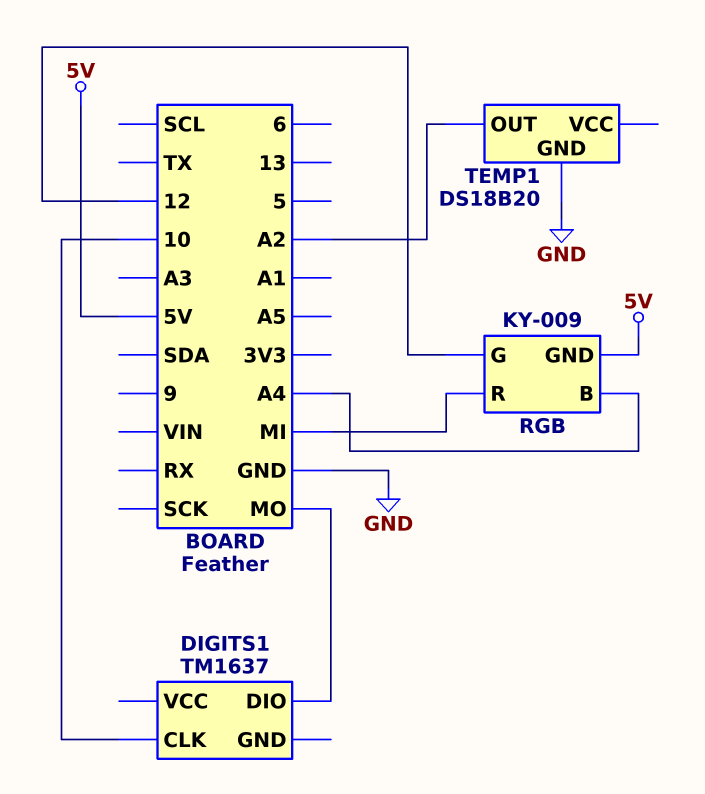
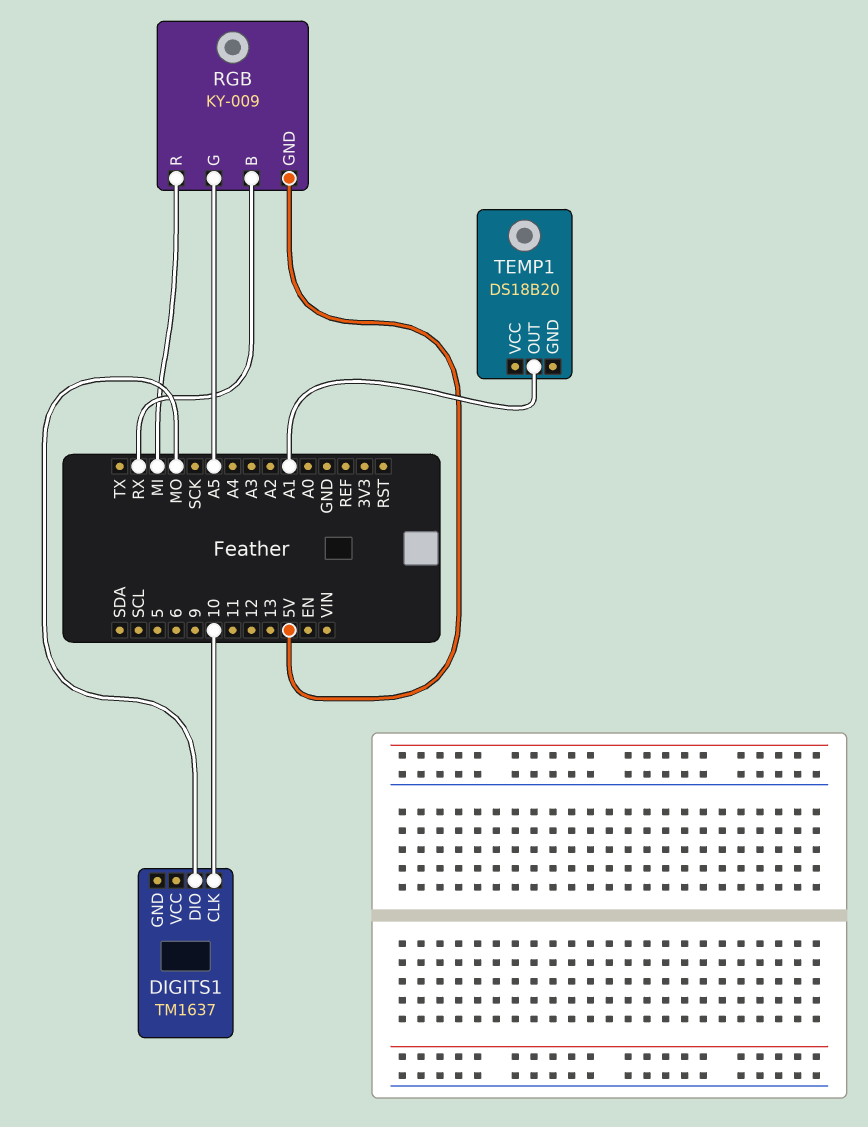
RGB pin B: A4 -> RX
RGB pin G: 12 -> A5
TEMP1 pin GND: GND -> none
TEMP1 pin OUT: A2 -> A1

